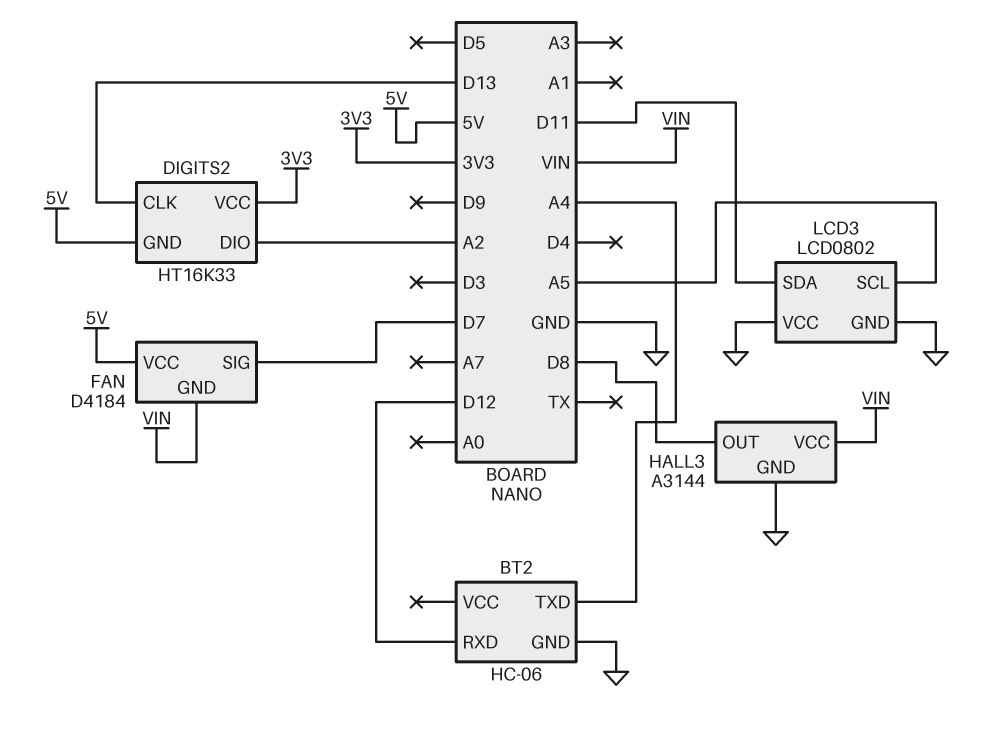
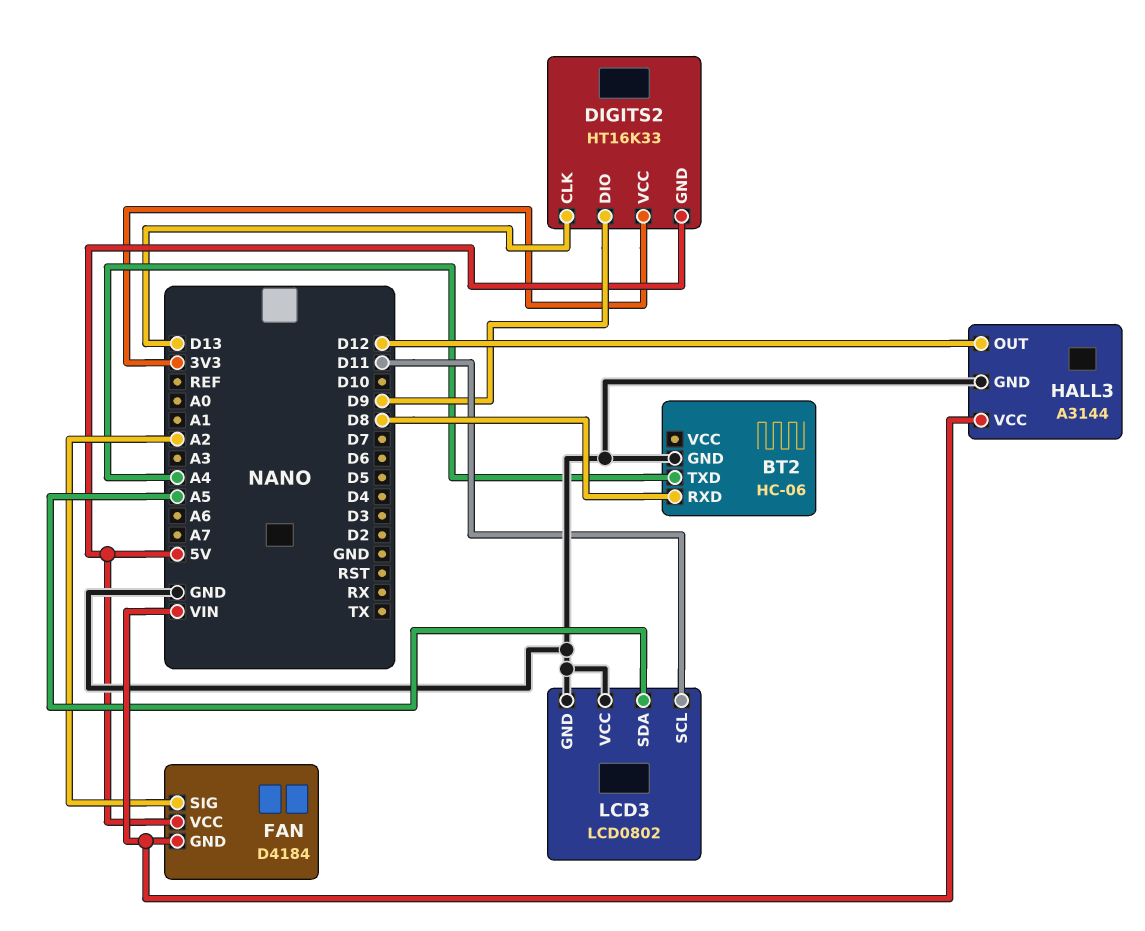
BT2 pin RXD: D12 -> D8
DIGITS2 pin DIO: A2 -> D9
FAN pin SIG: D7 -> A2
HALL3 pin OUT: D8 -> D12
LCD3 pin SCL: A5 -> D11
LCD3 pin SDA: D11 -> A5

